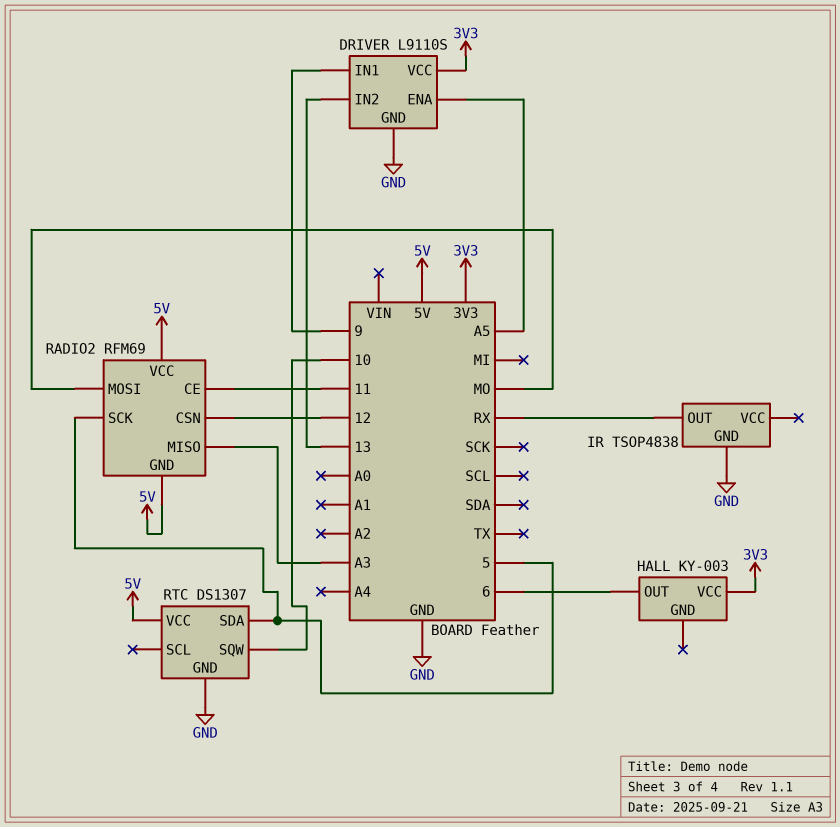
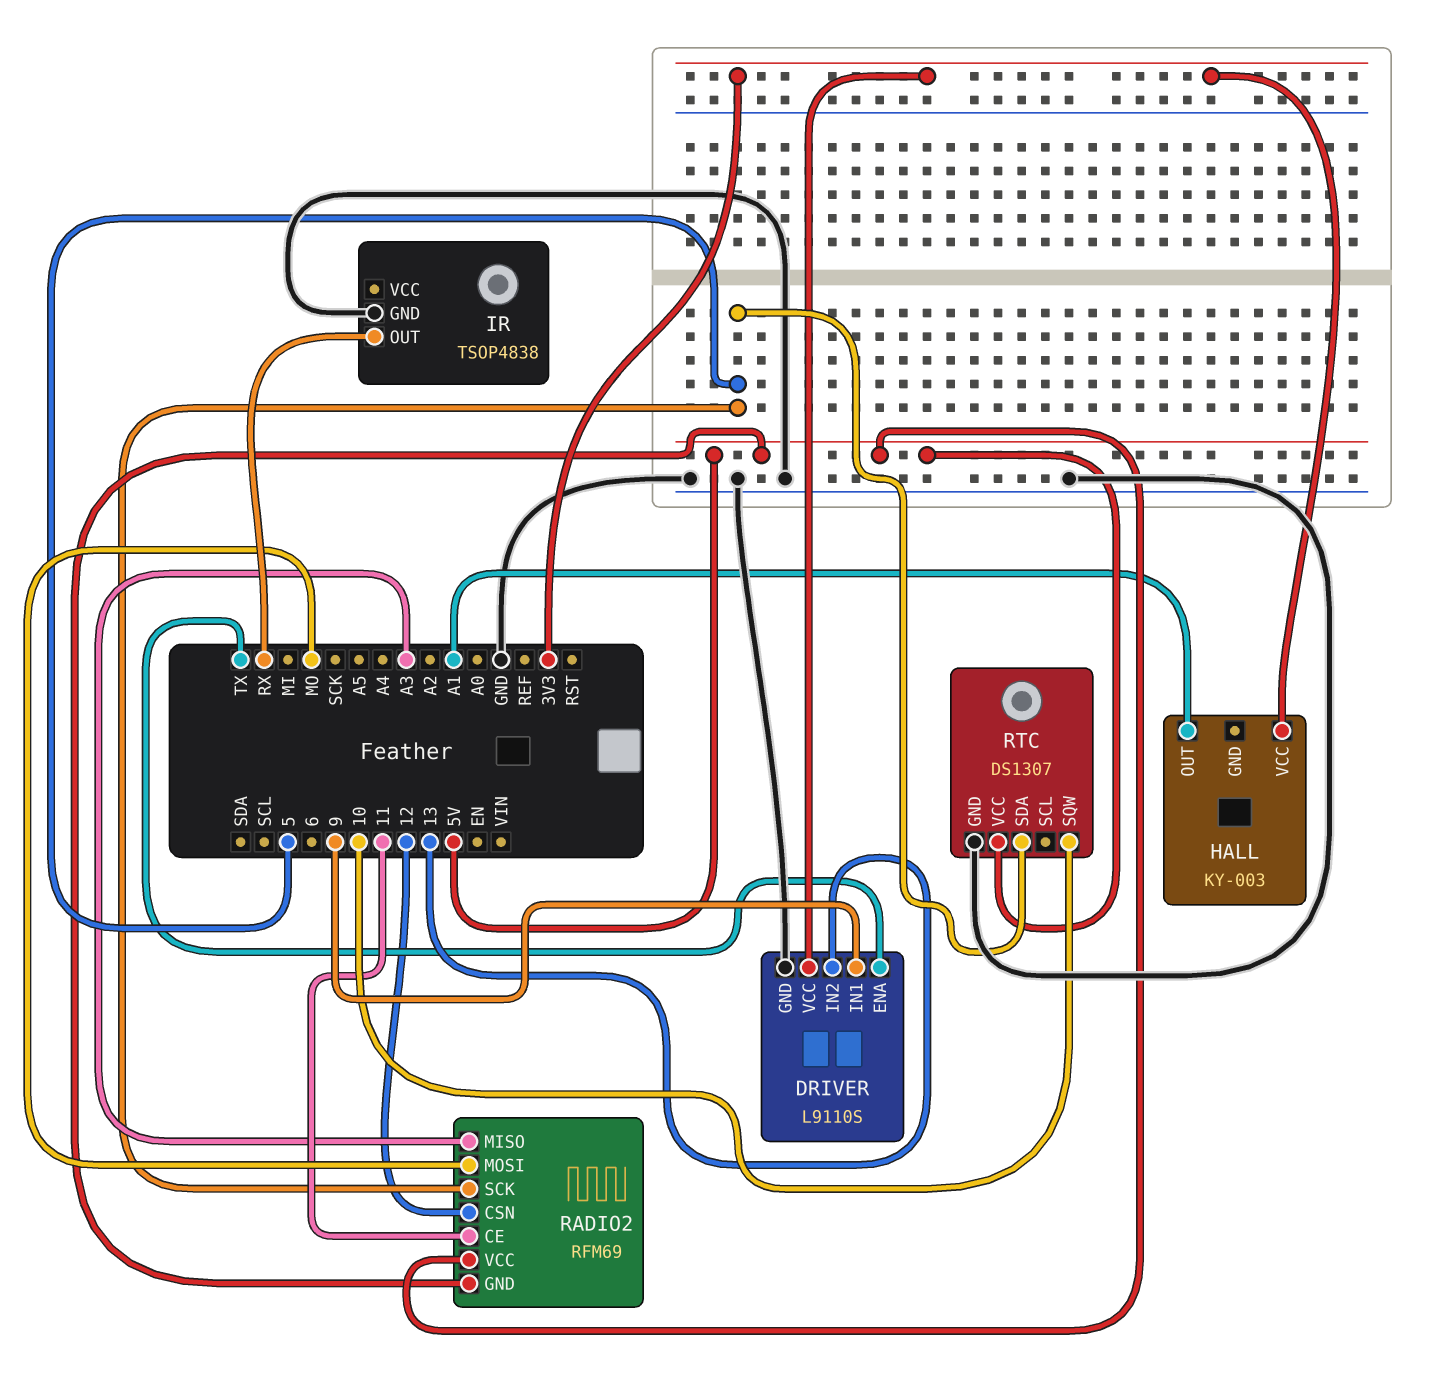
DRIVER pin ENA: A5 -> TX
HALL pin OUT: 6 -> A1

